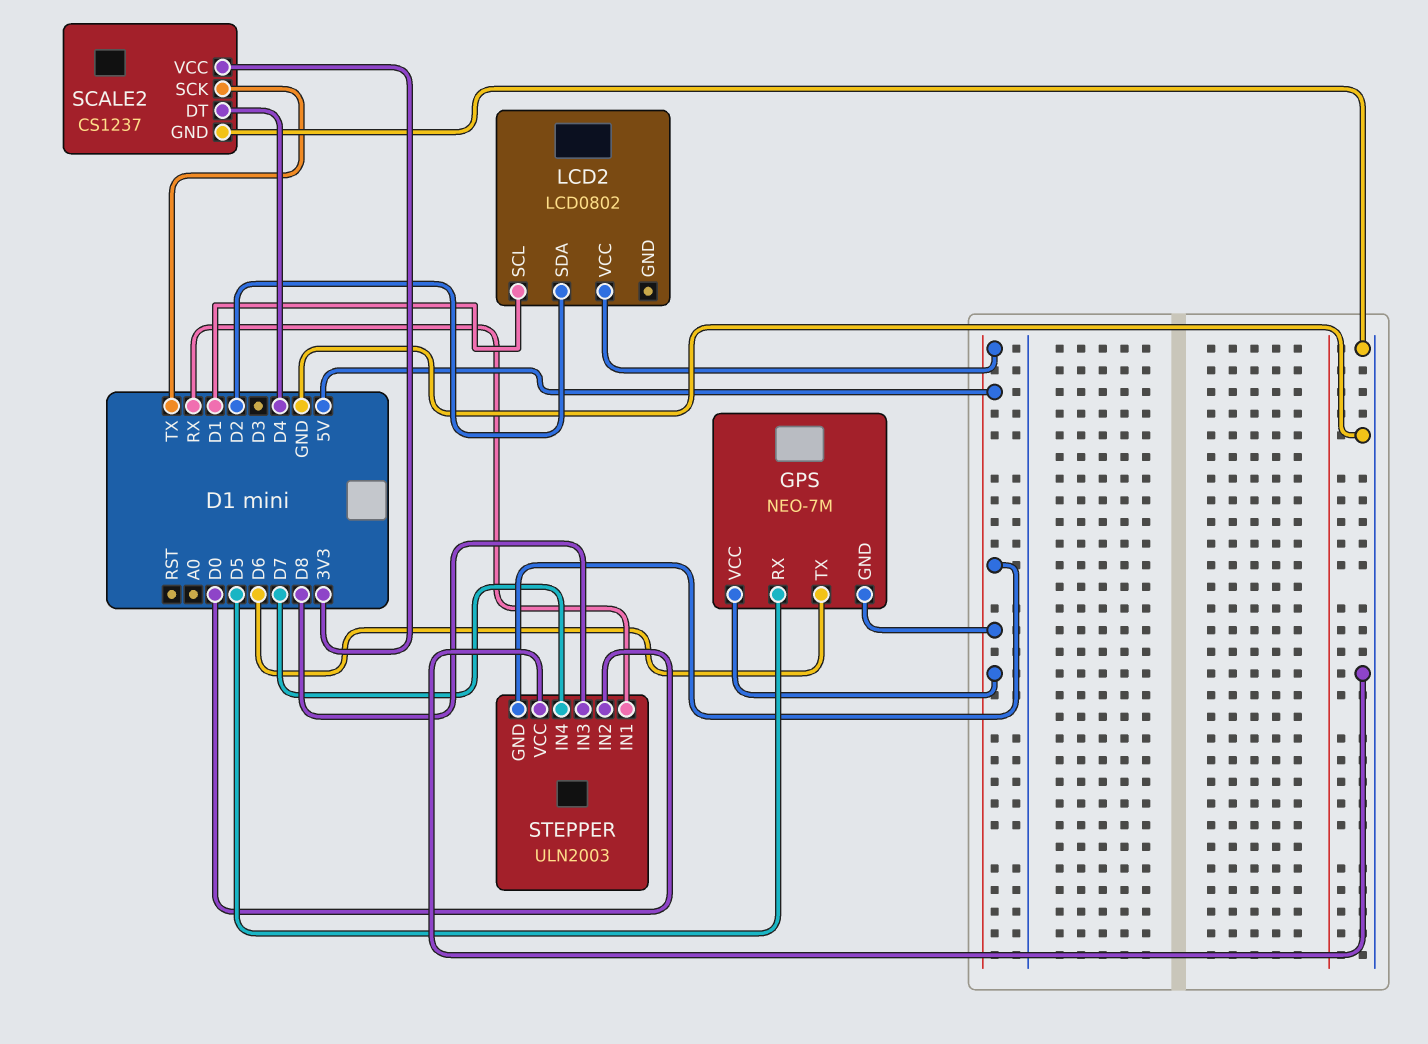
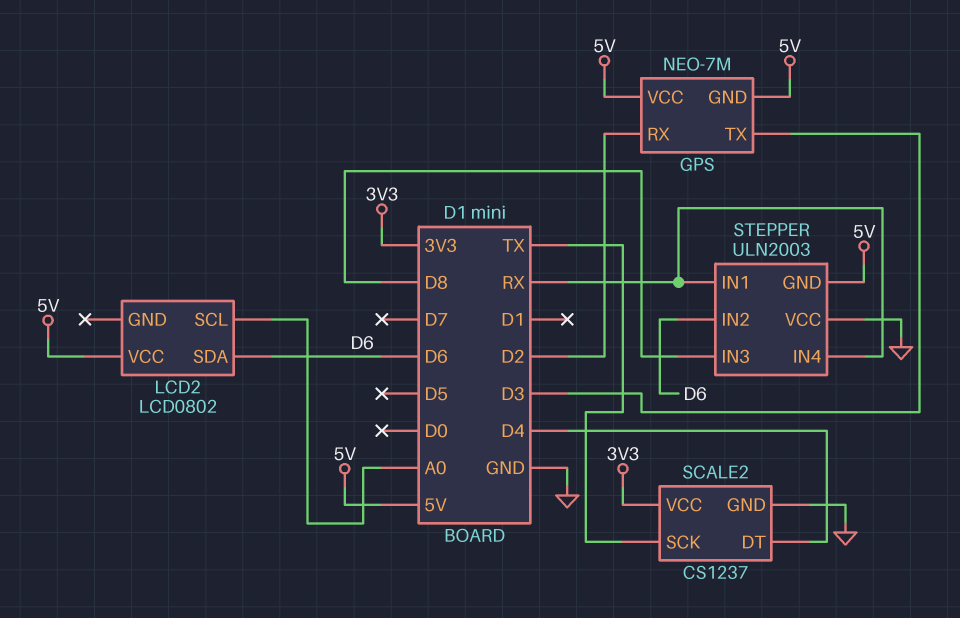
GPS pin RX: D5 -> D2
GPS pin TX: D6 -> D3
LCD2 pin SCL: D1 -> A0
LCD2 pin SDA: D2 -> D6
STEPPER pin IN2: D0 -> D6
STEPPER pin IN4: D7 -> RX

